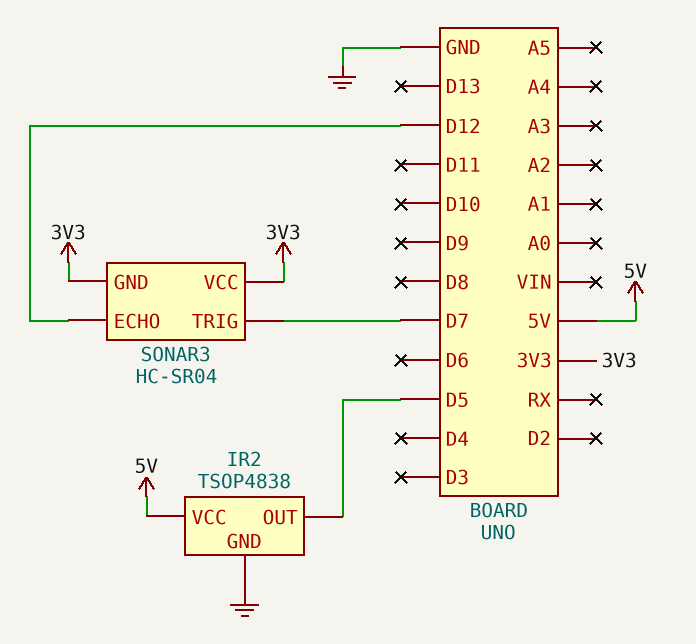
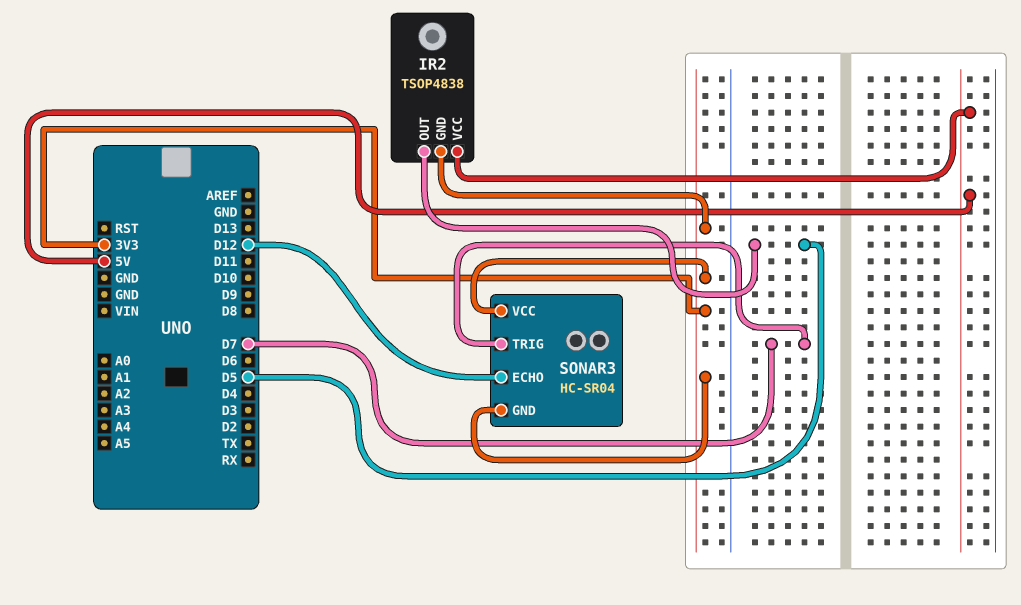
IR2 pin GND: GND -> 3V3

